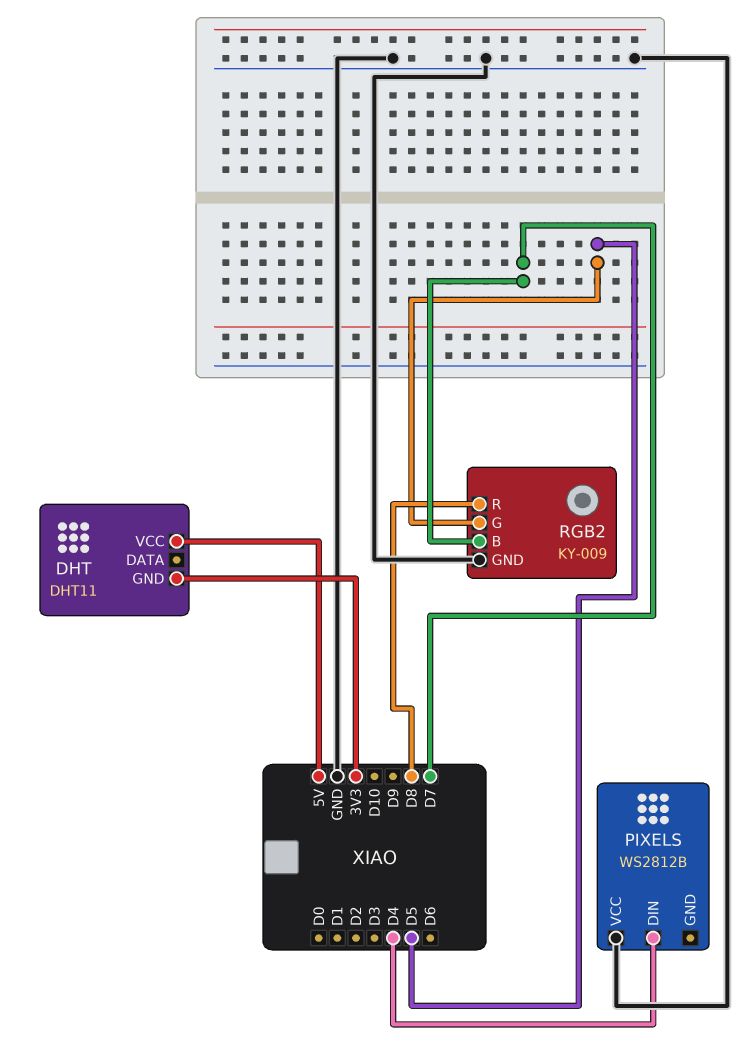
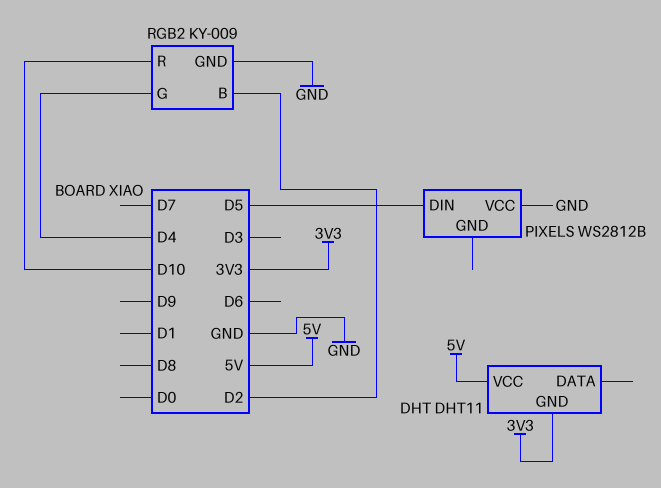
PIXELS pin DIN: D4 -> D5
RGB2 pin B: D7 -> D2
RGB2 pin G: D5 -> D4
RGB2 pin R: D8 -> D10

